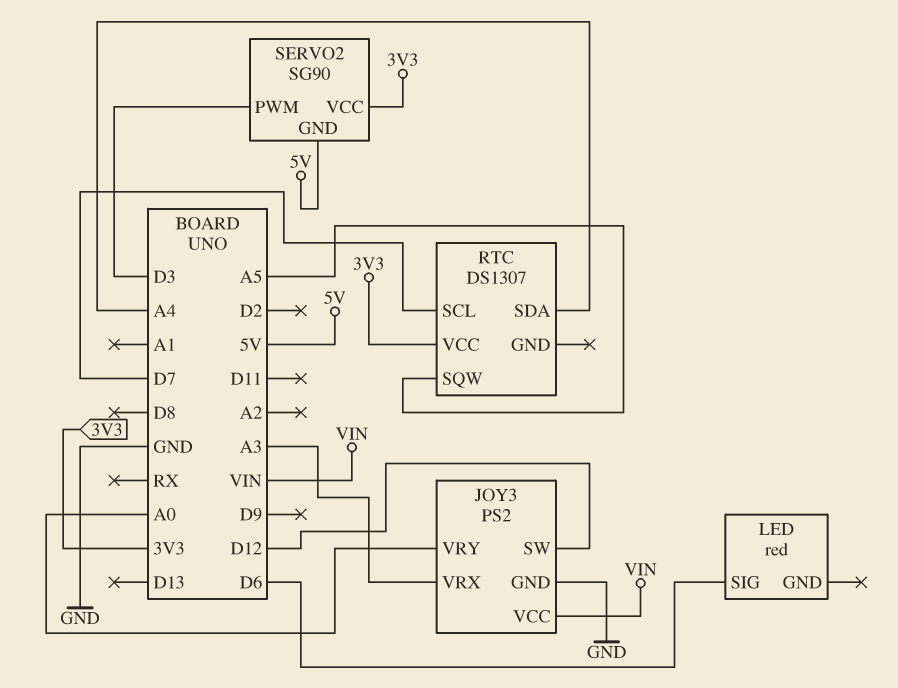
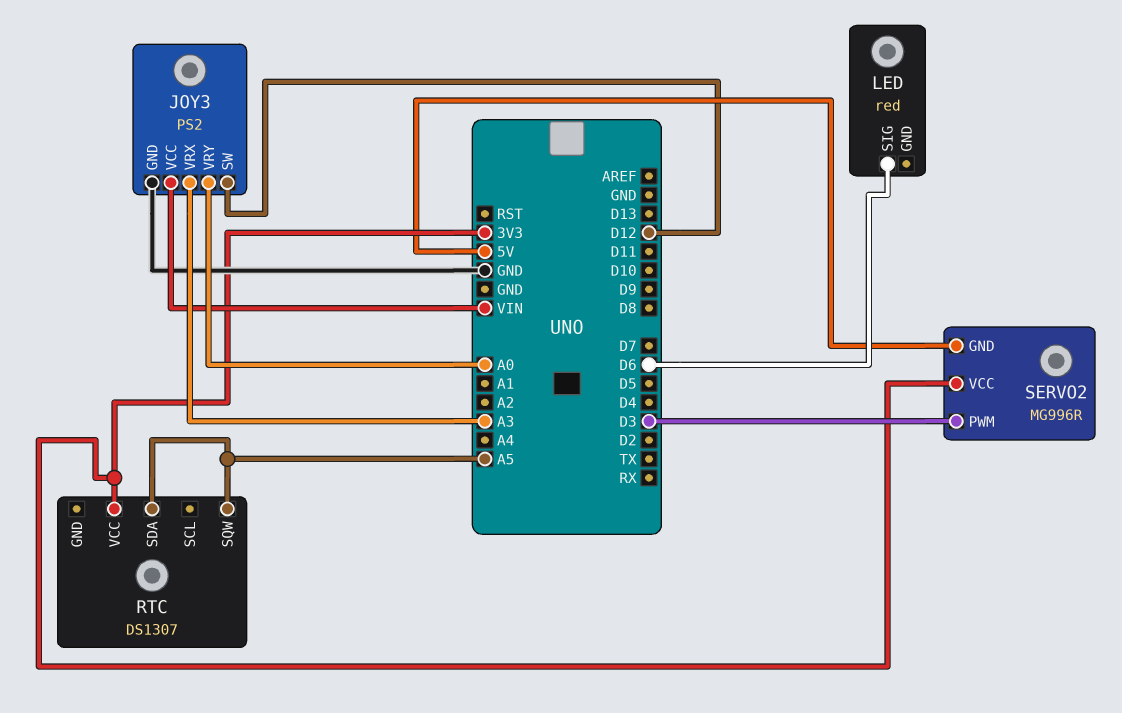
RTC pin SCL: D7 -> none
RTC pin SDA: A4 -> A5
SERVO2: SG90 -> MG996R

